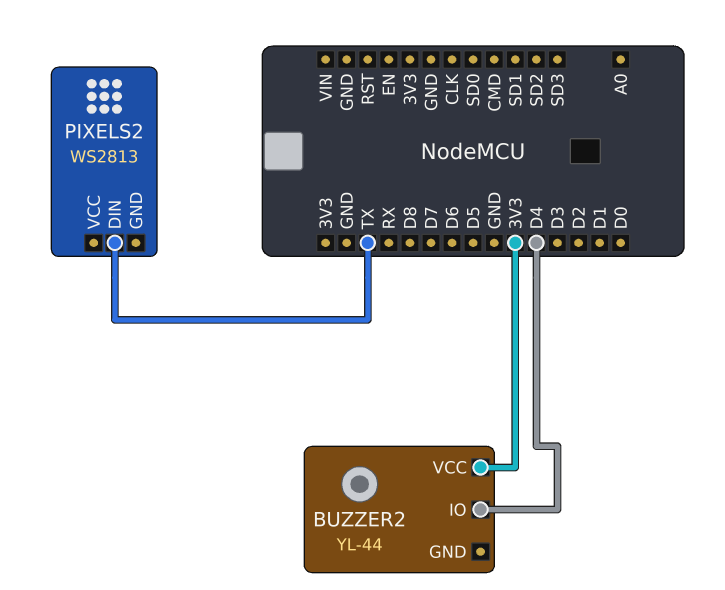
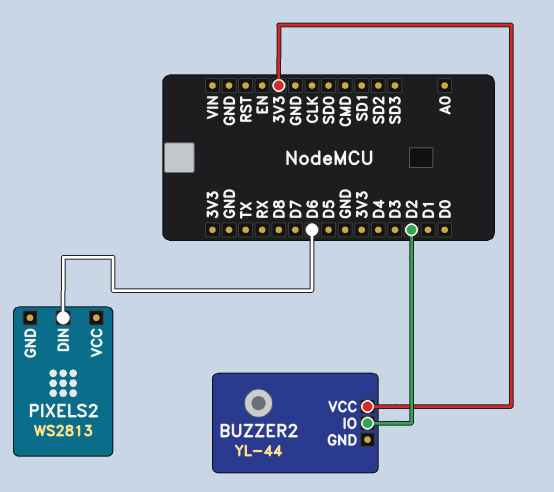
BUZZER2 pin IO: D4 -> D2
PIXELS2 pin DIN: TX -> D6

